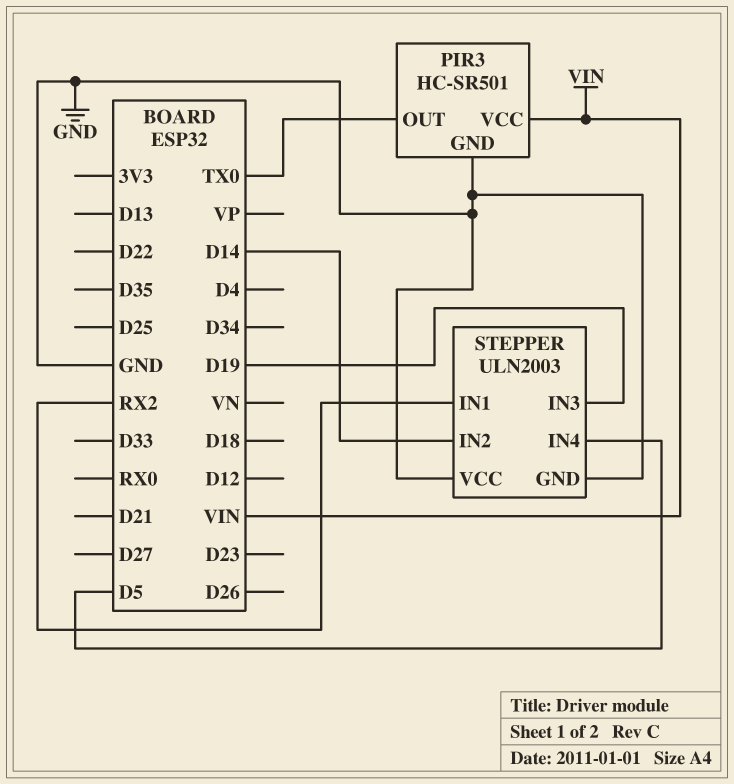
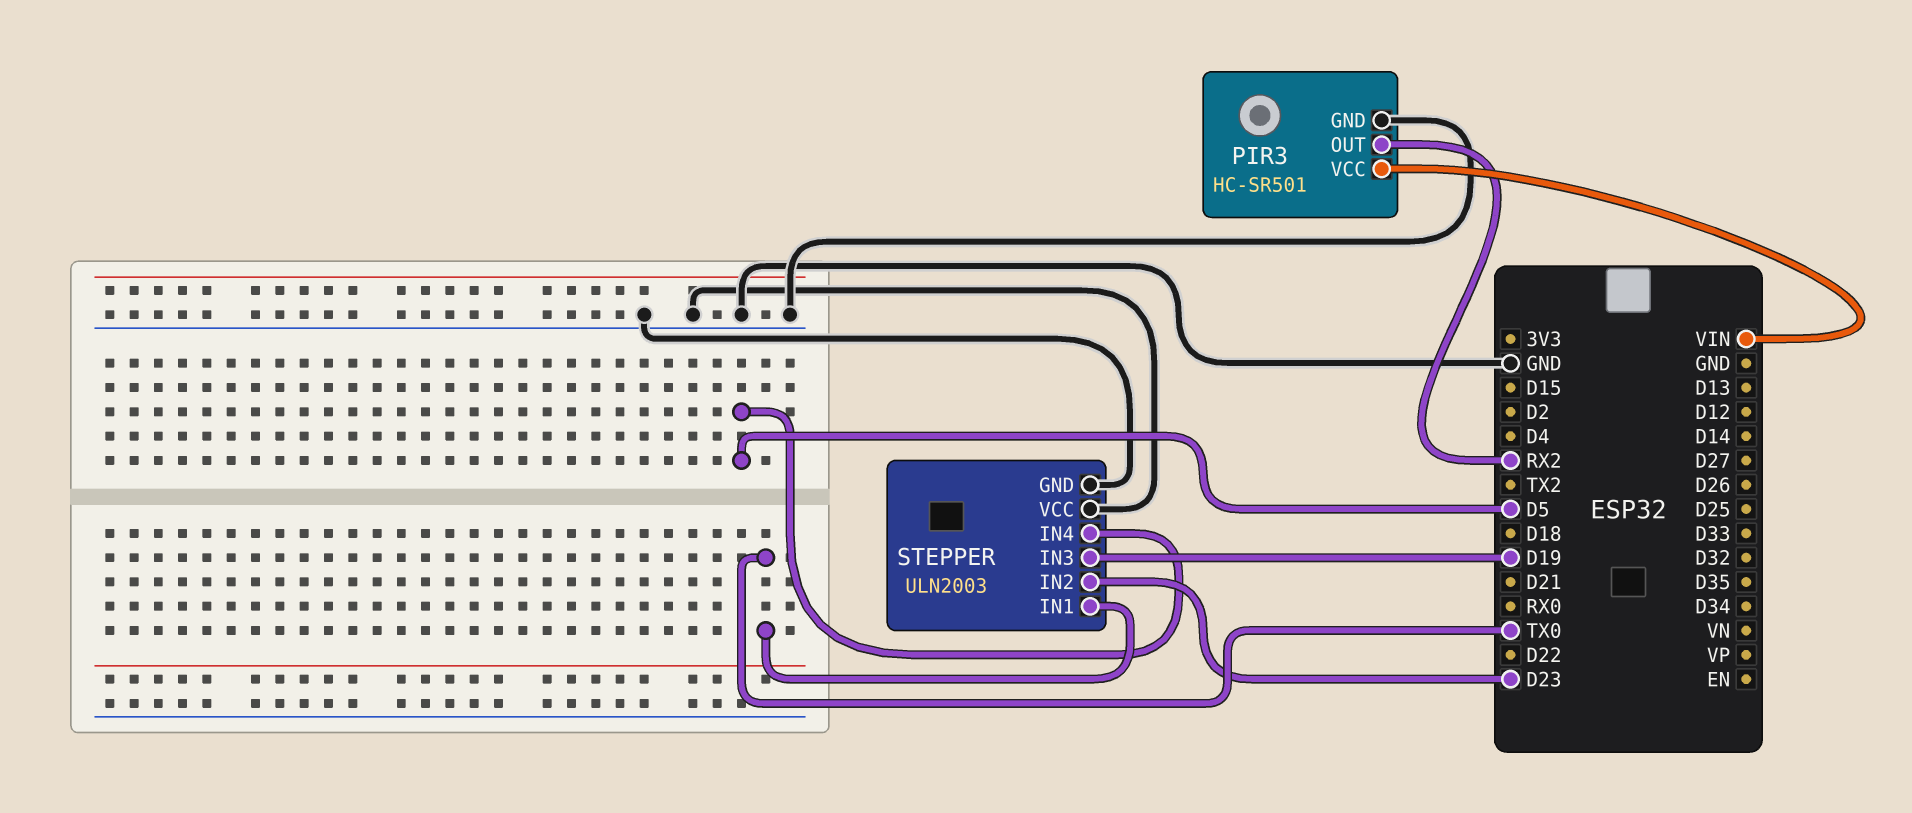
PIR3 pin OUT: TX0 -> RX2
STEPPER pin IN1: RX2 -> TX0
STEPPER pin IN2: D14 -> D23

